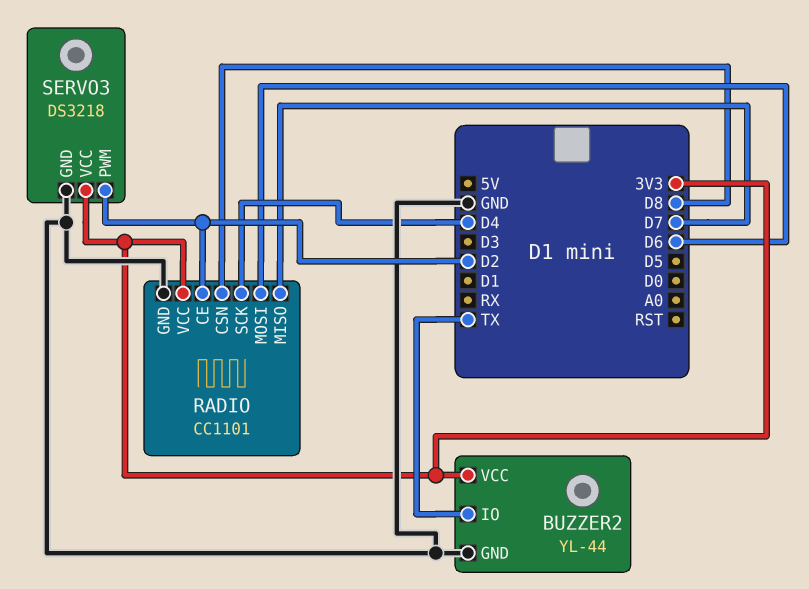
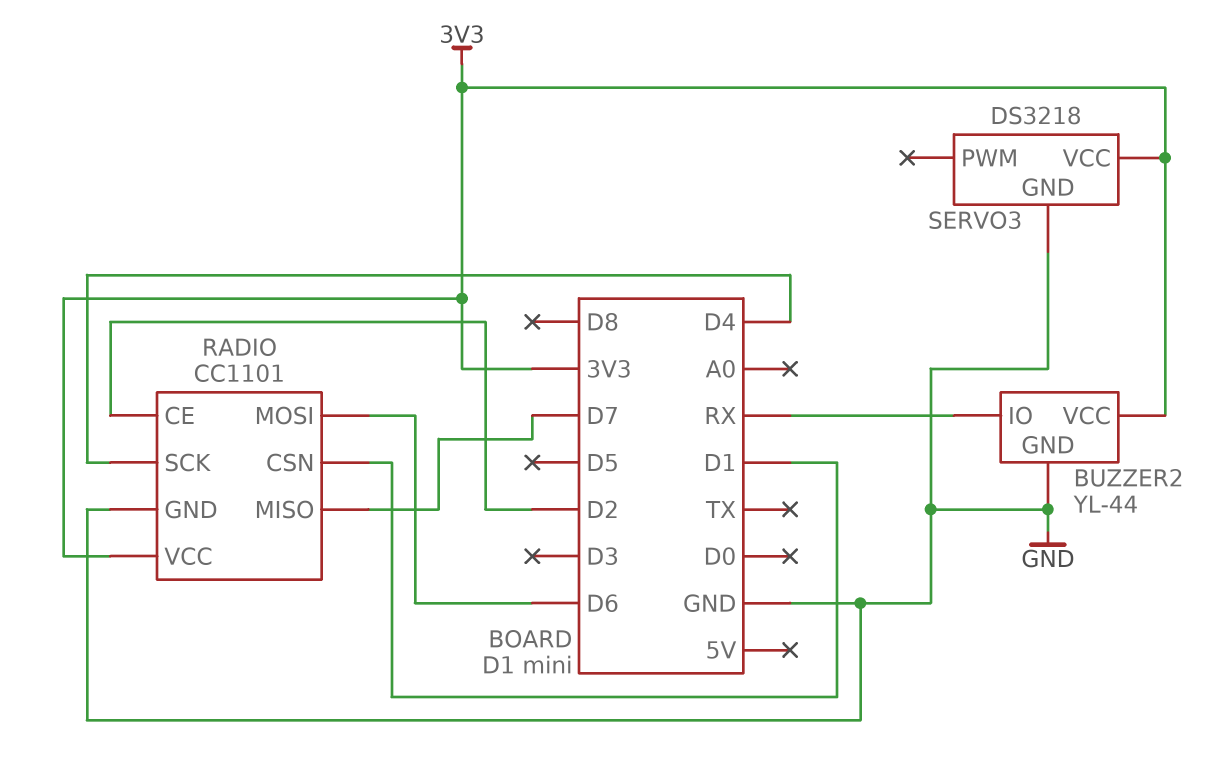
BUZZER2 pin IO: TX -> RX
RADIO pin CSN: D8 -> D1
SERVO3 pin PWM: D2 -> none

